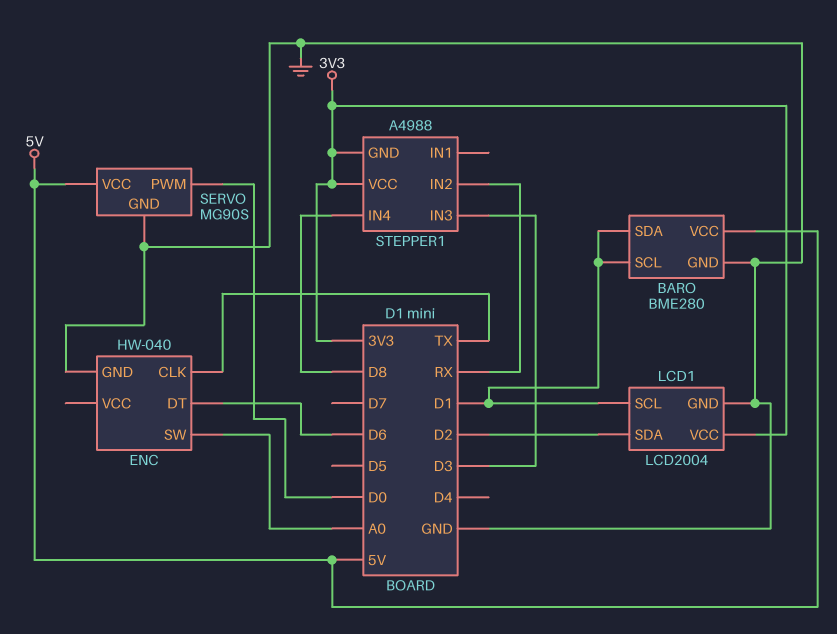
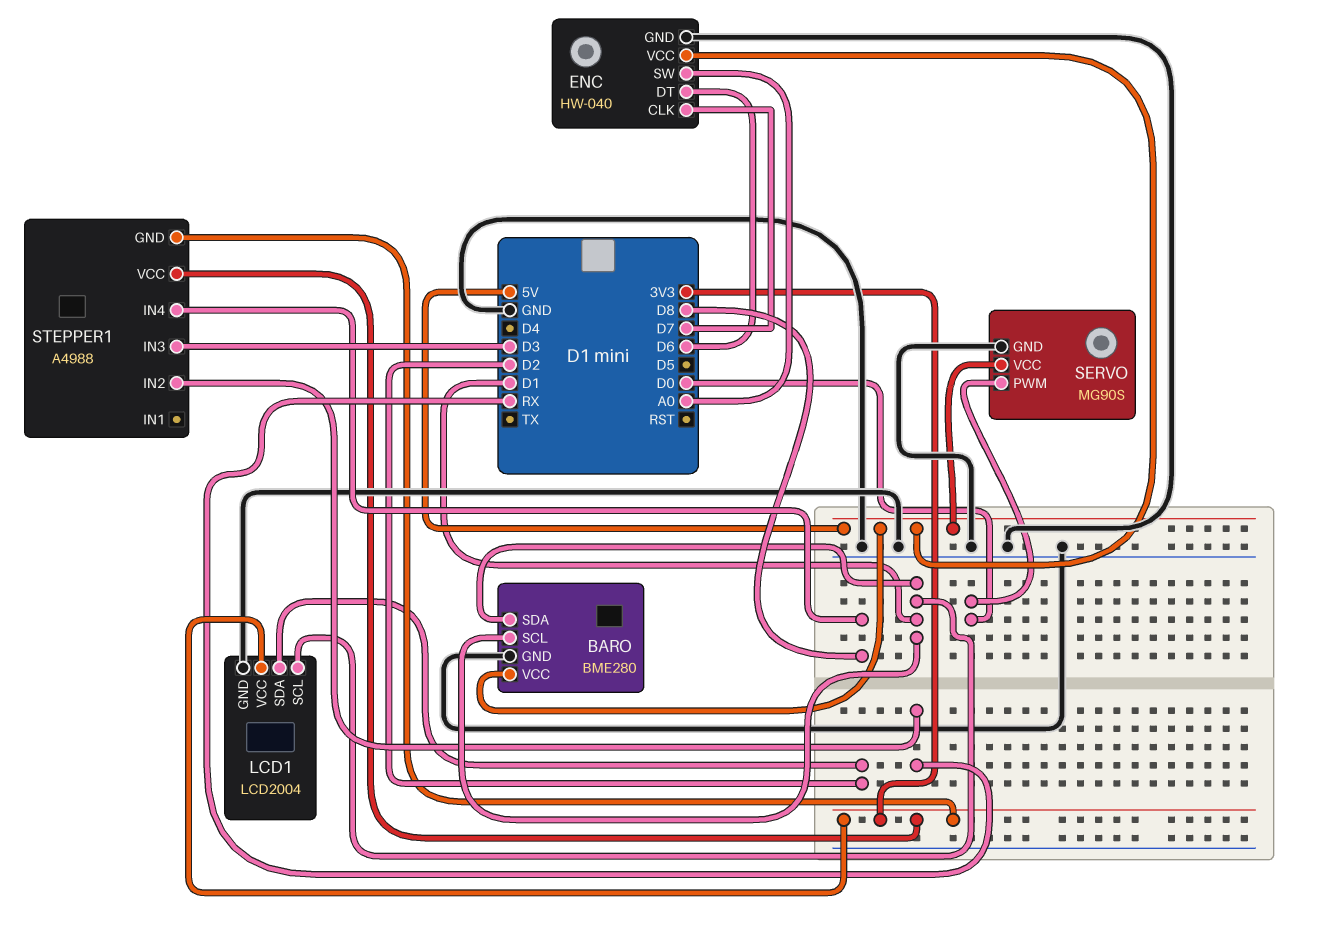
ENC pin CLK: TX -> D7
ENC pin VCC: none -> 5V

